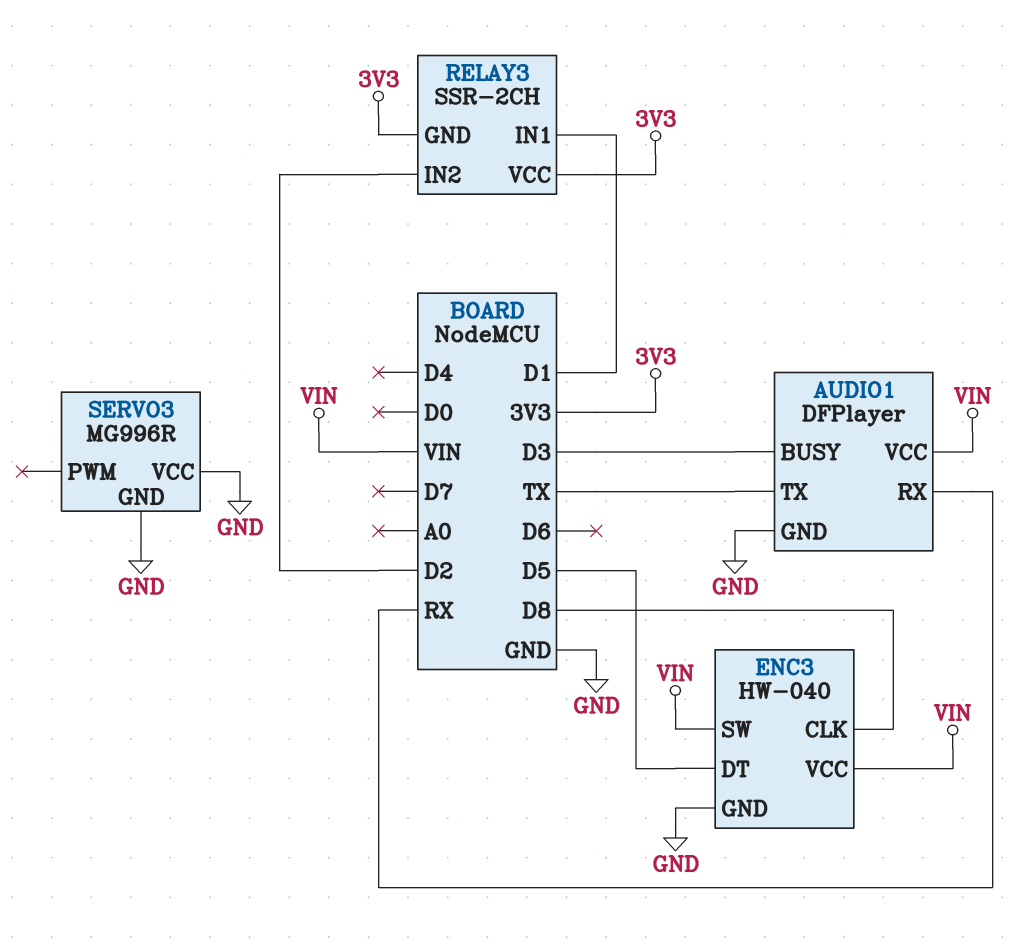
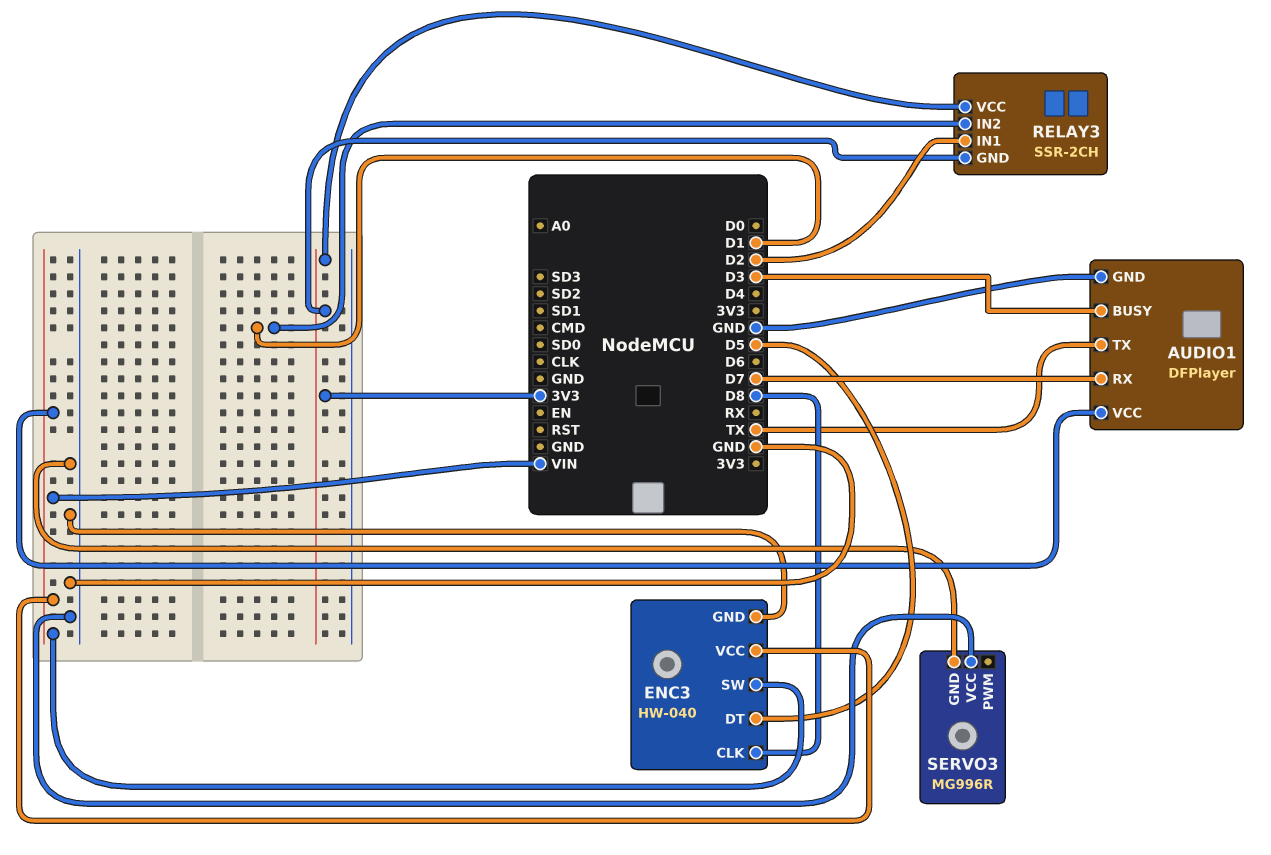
AUDIO1 pin RX: RX -> D7
RELAY3 pin IN1: D1 -> D2
RELAY3 pin IN2: D2 -> D1

